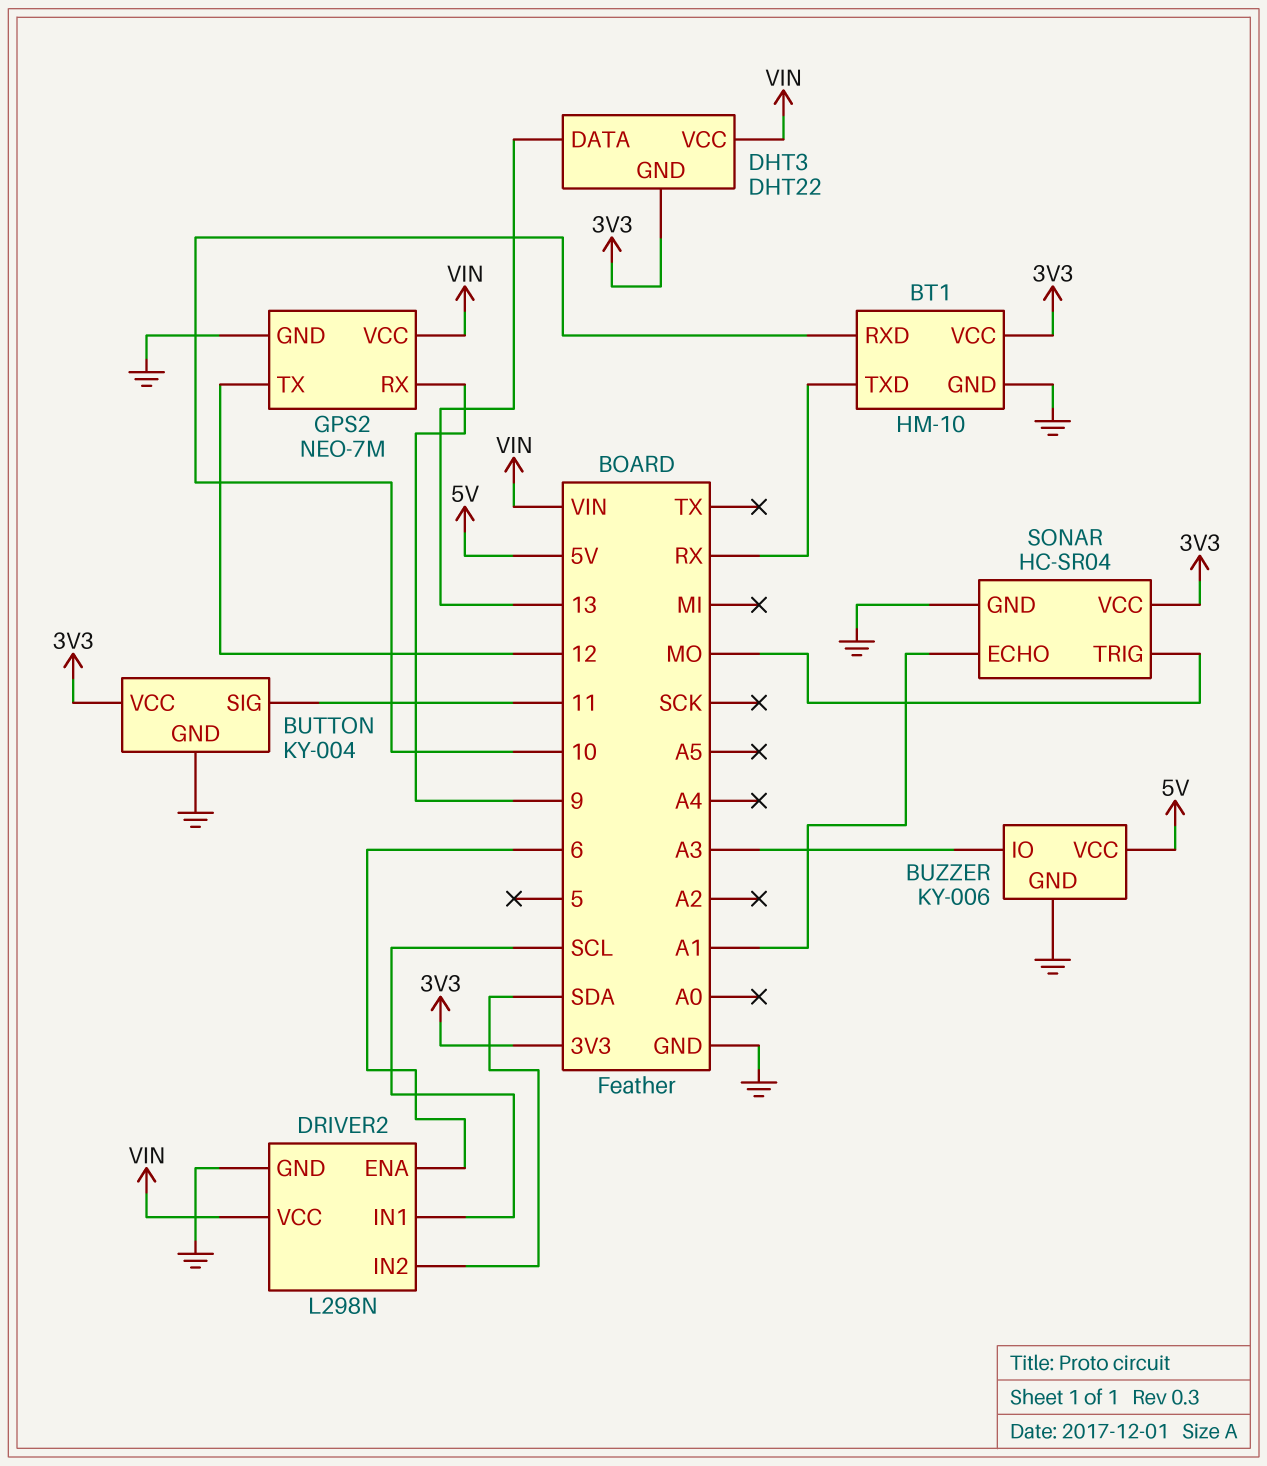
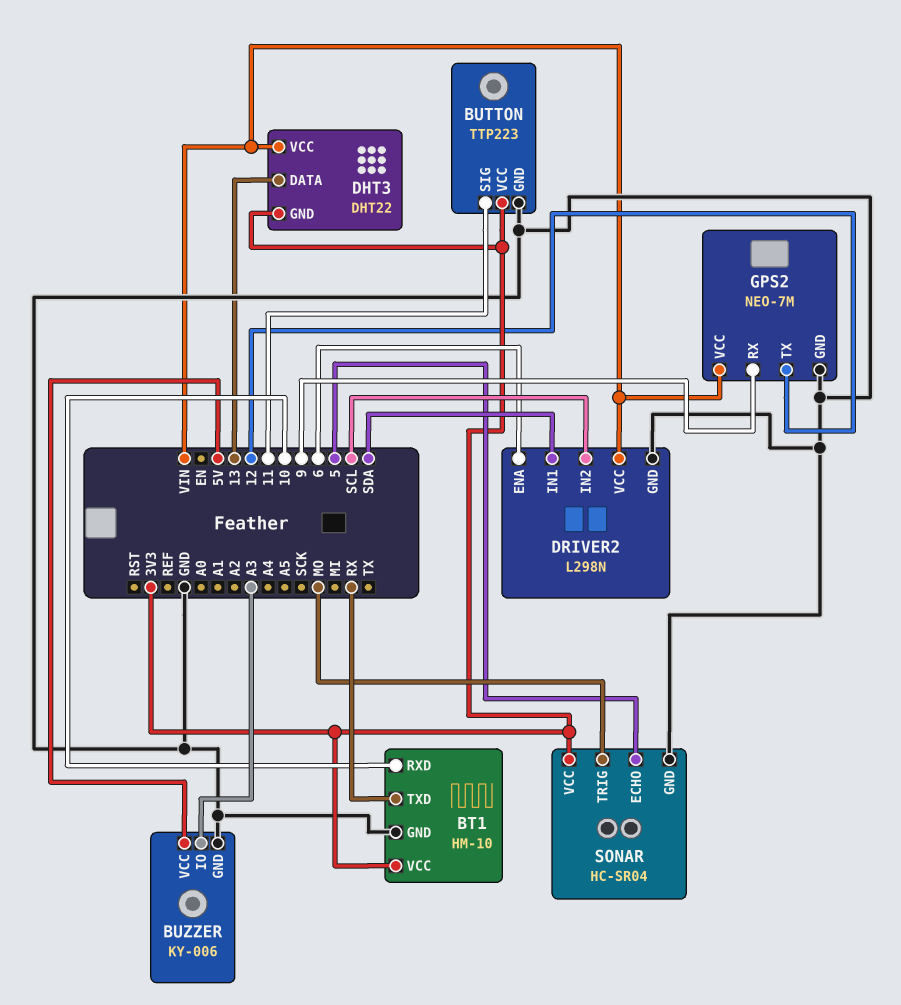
BUTTON: KY-004 -> TTP223
DRIVER2 pin IN1: SCL -> SDA
DRIVER2 pin IN2: SDA -> SCL
SONAR pin ECHO: A1 -> 5

